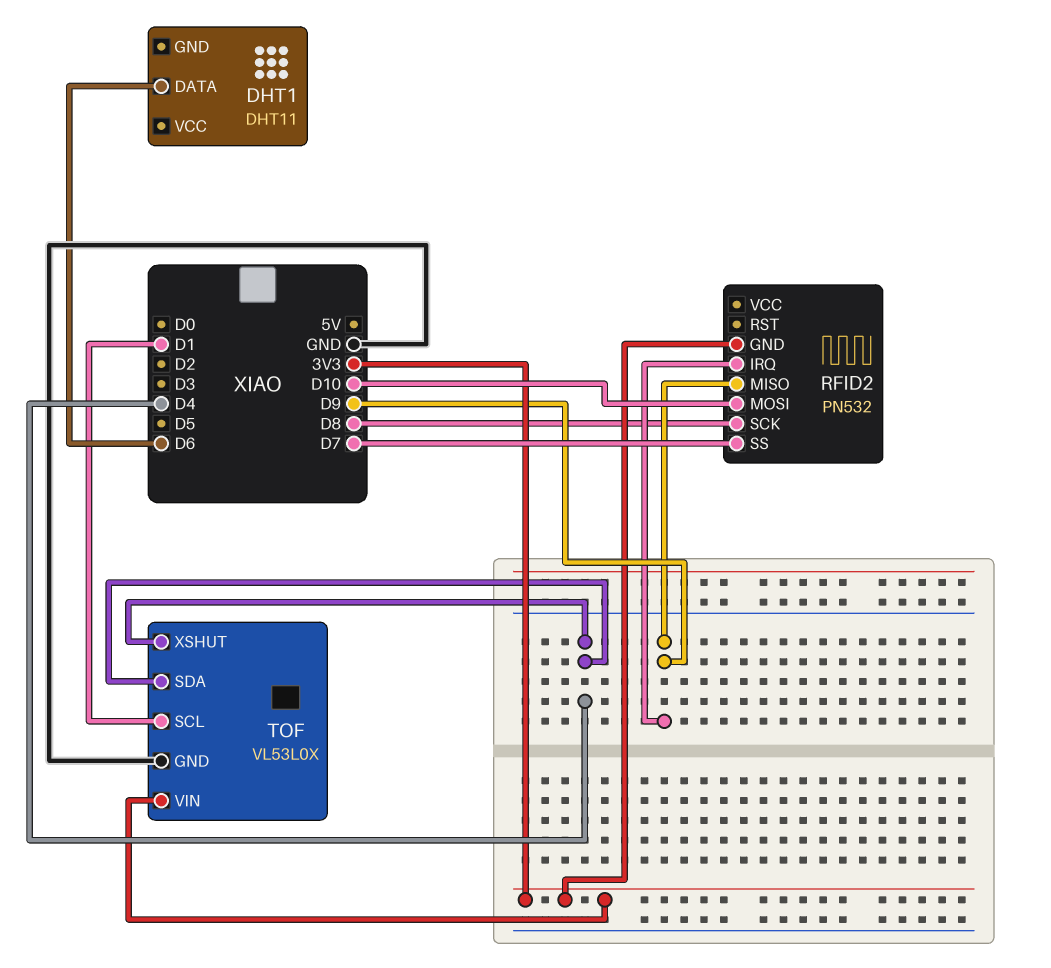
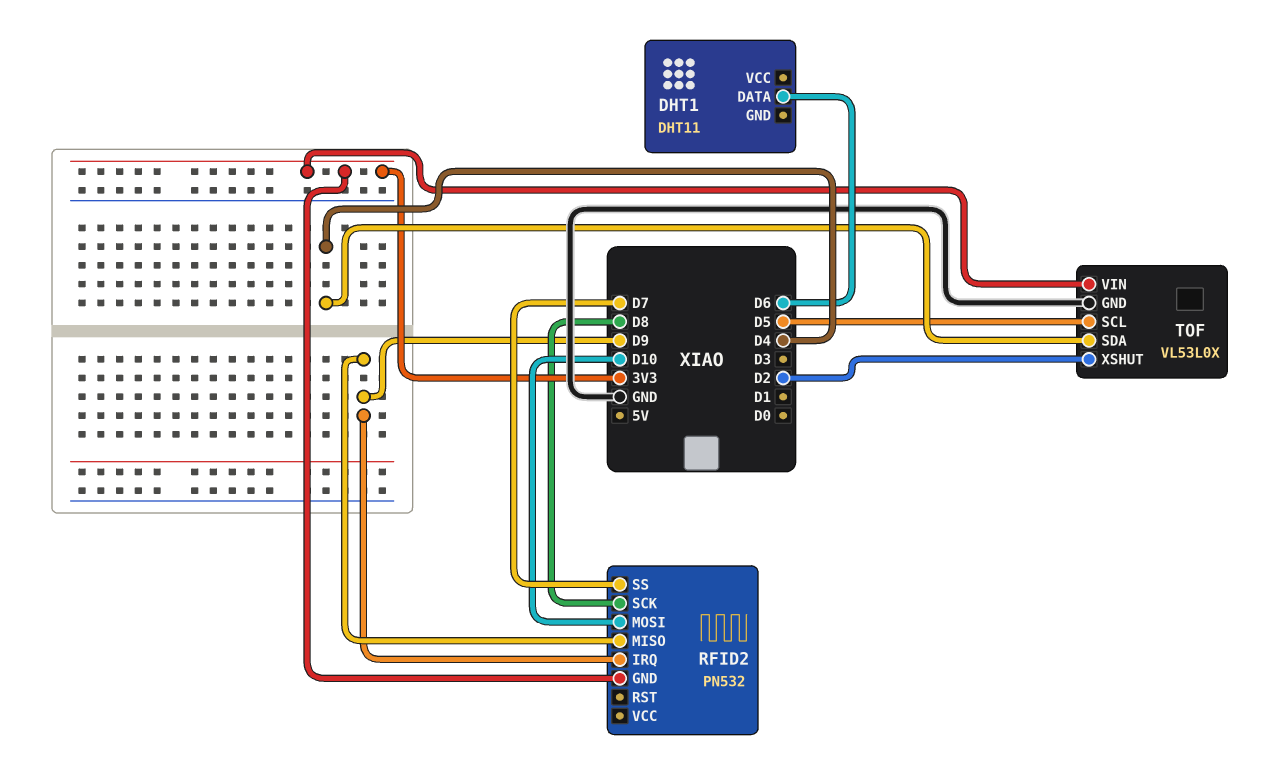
TOF pin SCL: D1 -> D5
TOF pin XSHUT: D4 -> D2

